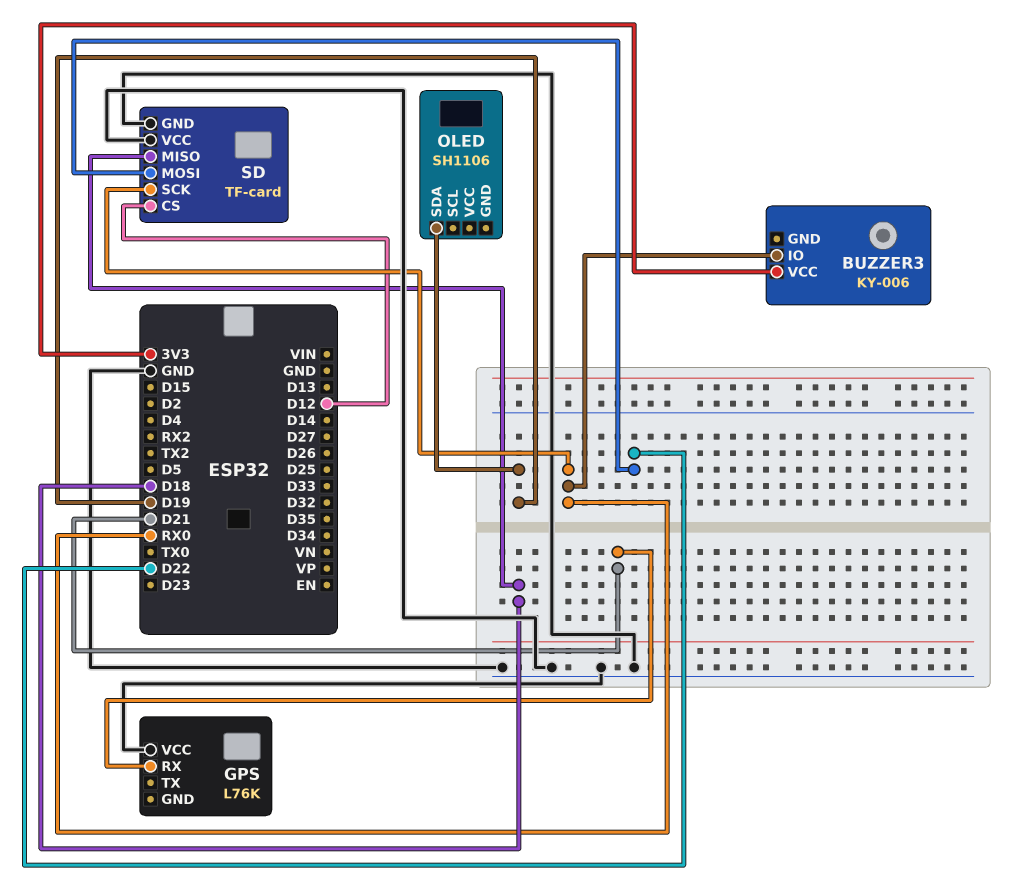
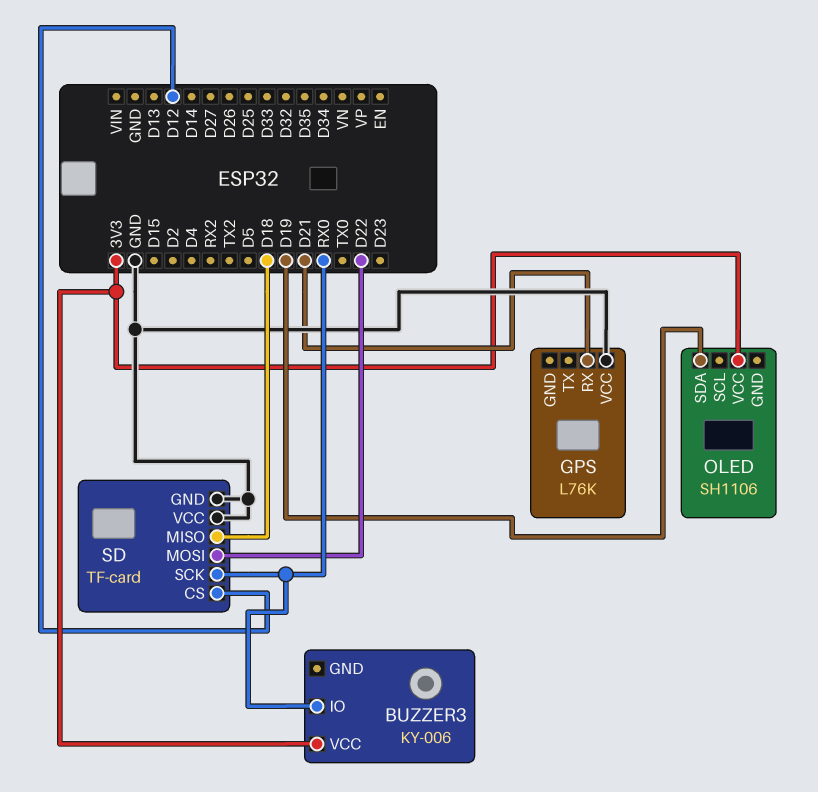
OLED pin VCC: none -> 3V3

